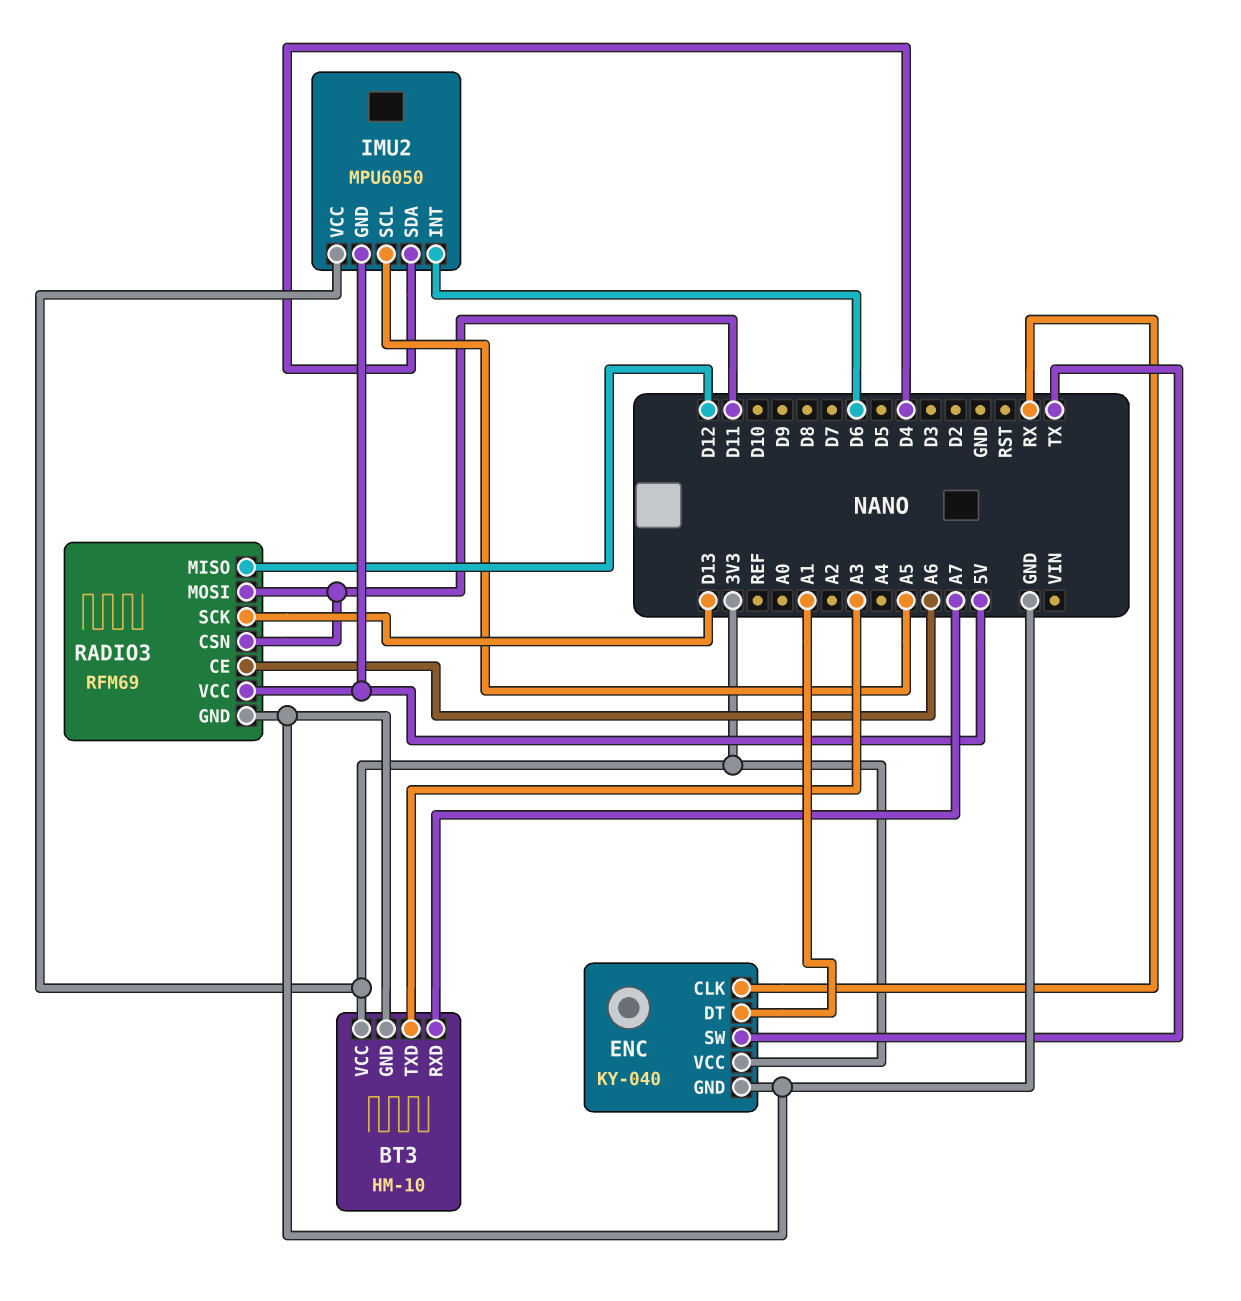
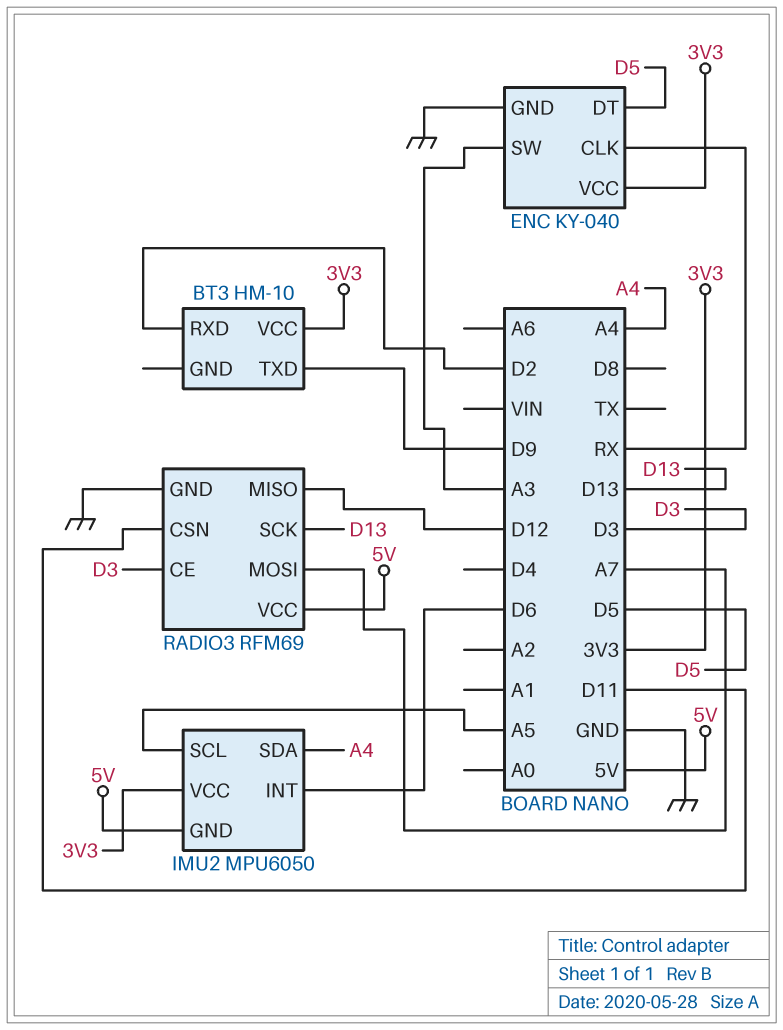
BT3 pin GND: GND -> none
BT3 pin RXD: A7 -> D2
BT3 pin TXD: A3 -> D9
ENC pin DT: A1 -> D5
ENC pin SW: TX -> A3
IMU2 pin SDA: D4 -> A4
RADIO3 pin CE: A6 -> D3
RADIO3 pin MOSI: D11 -> A7

